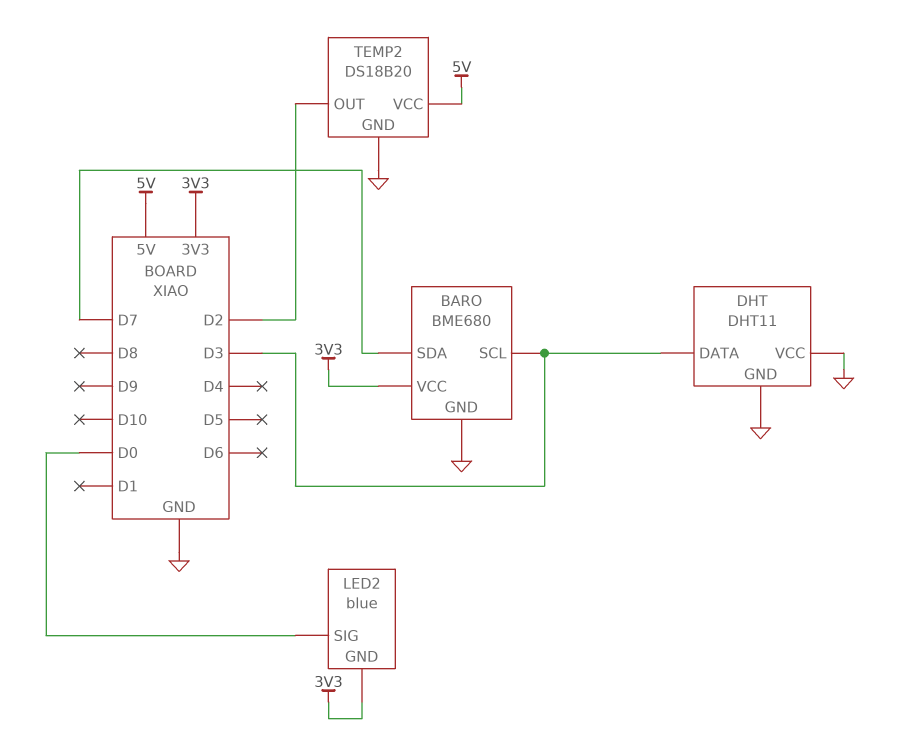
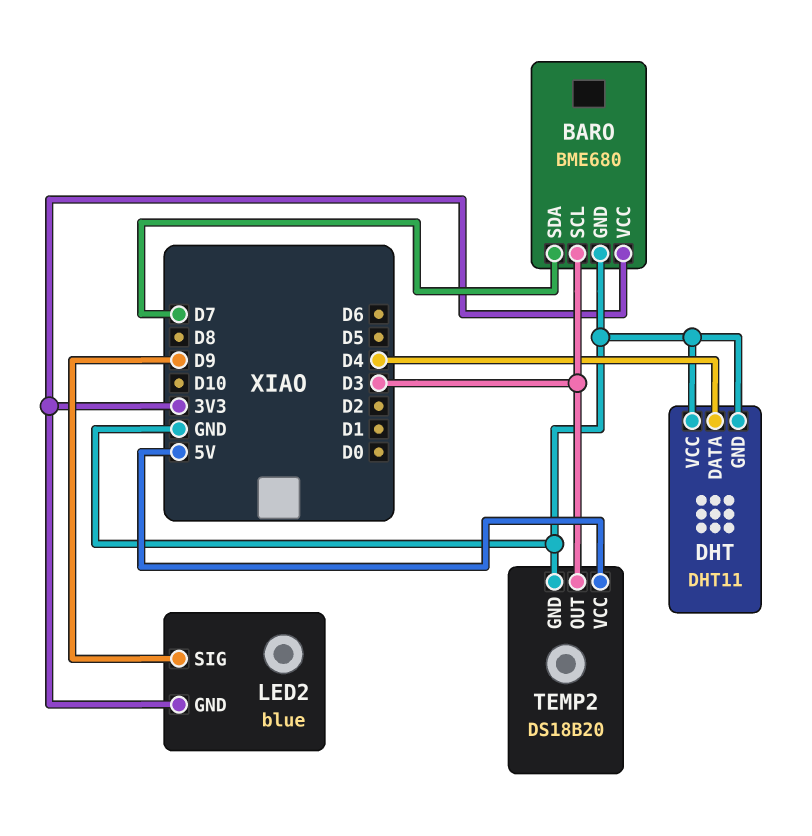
DHT pin DATA: D3 -> D4
LED2 pin SIG: D0 -> D9
TEMP2 pin OUT: D2 -> D3

